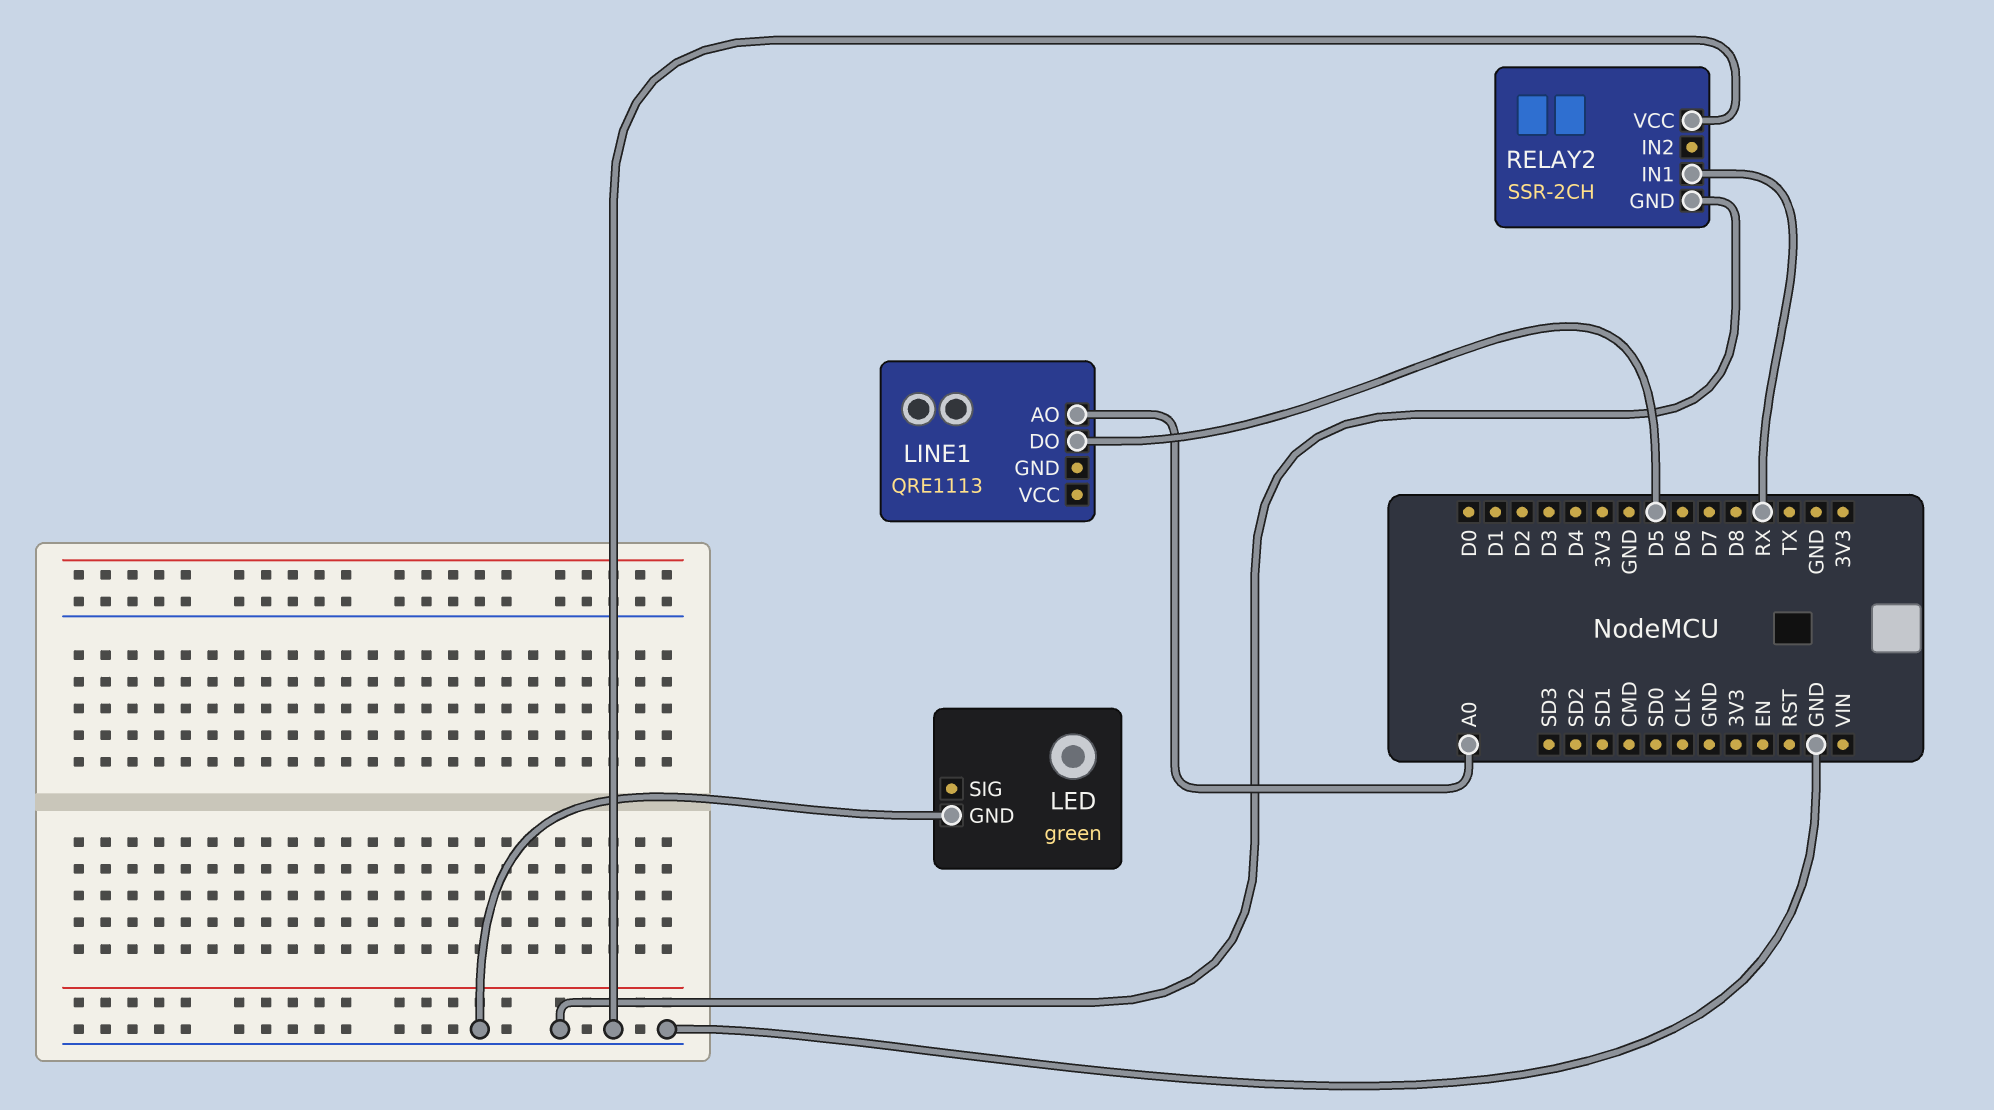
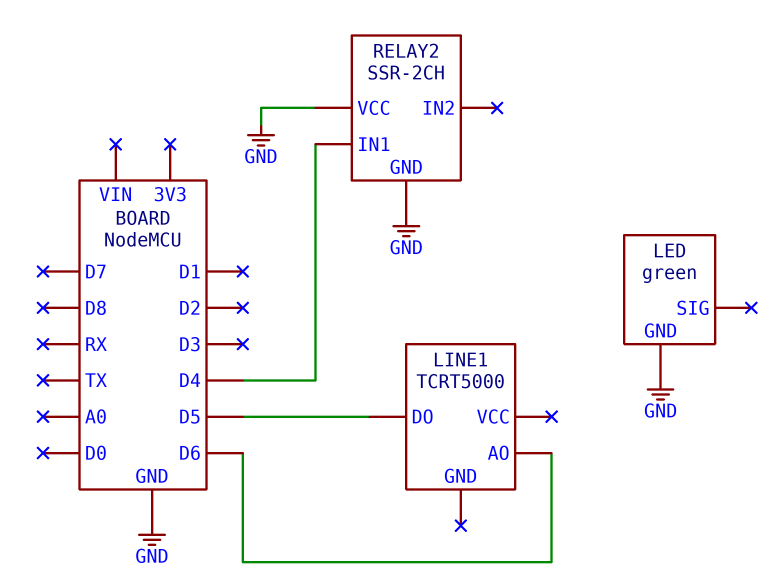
LINE1: QRE1113 -> TCRT5000
LINE1 pin AO: A0 -> D6
RELAY2 pin IN1: RX -> D4

